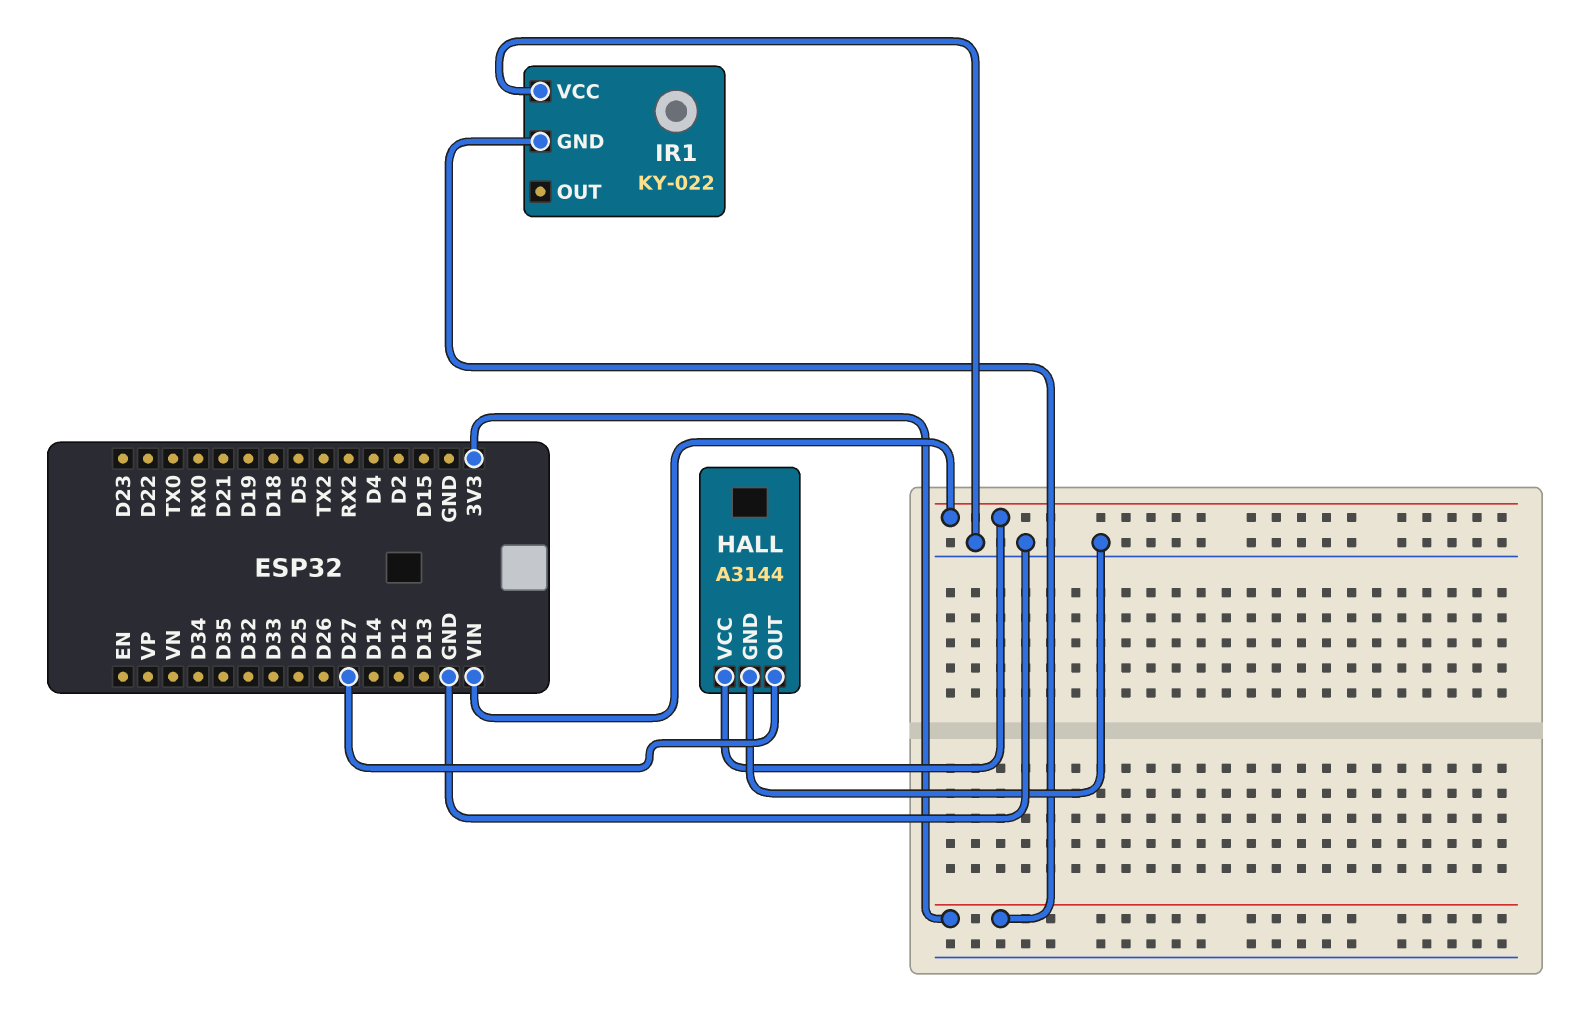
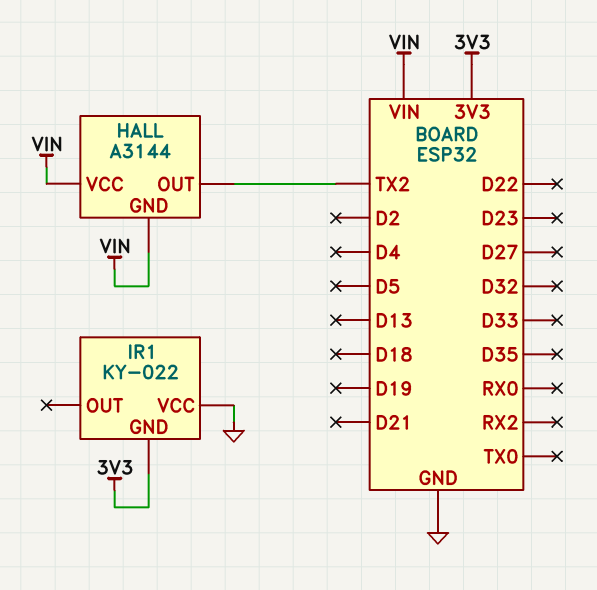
HALL pin GND: GND -> VIN
HALL pin OUT: D27 -> TX2

